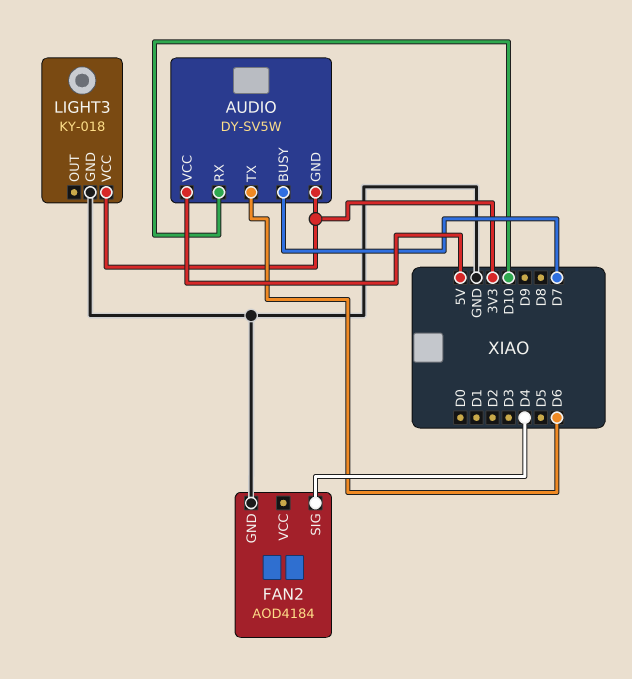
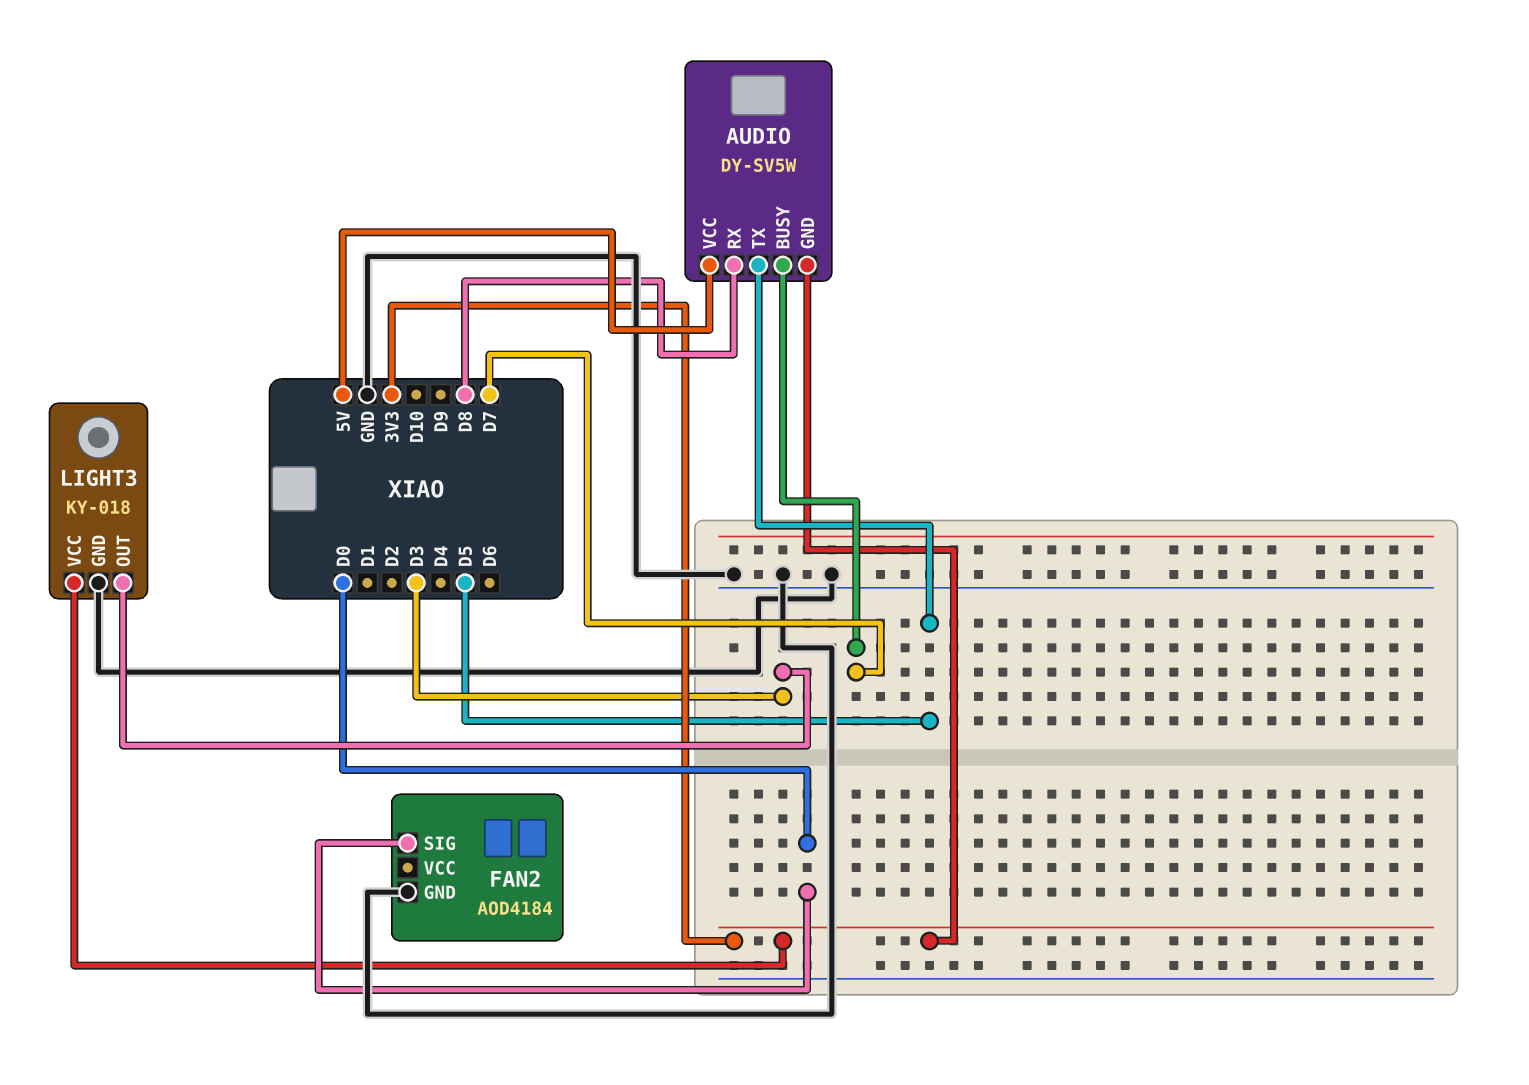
AUDIO pin RX: D10 -> D8
AUDIO pin TX: D6 -> D5
FAN2 pin SIG: D4 -> D0
LIGHT3 pin OUT: none -> D3

